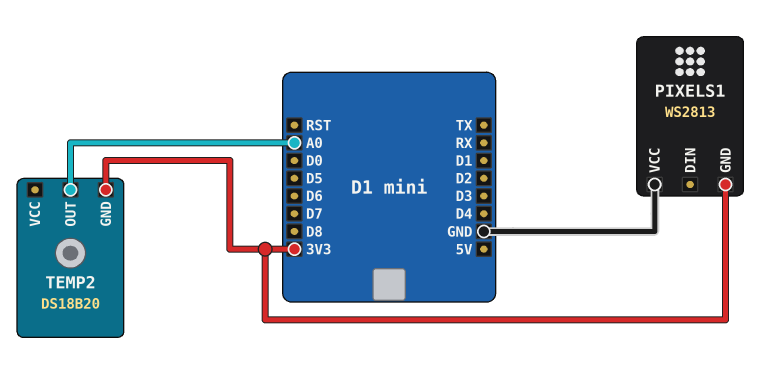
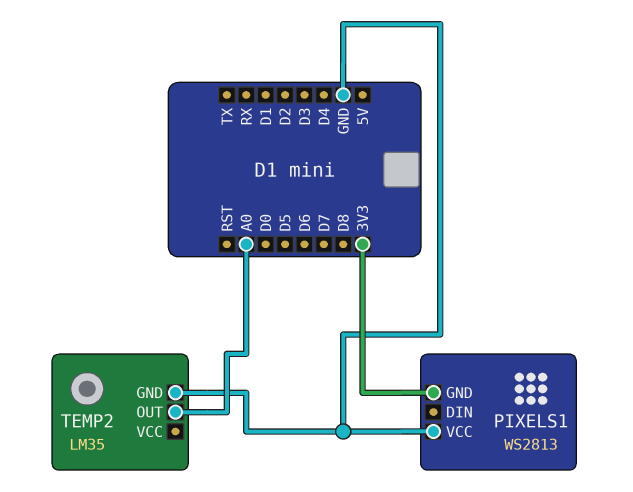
TEMP2: DS18B20 -> LM35
TEMP2 pin GND: 3V3 -> GND

